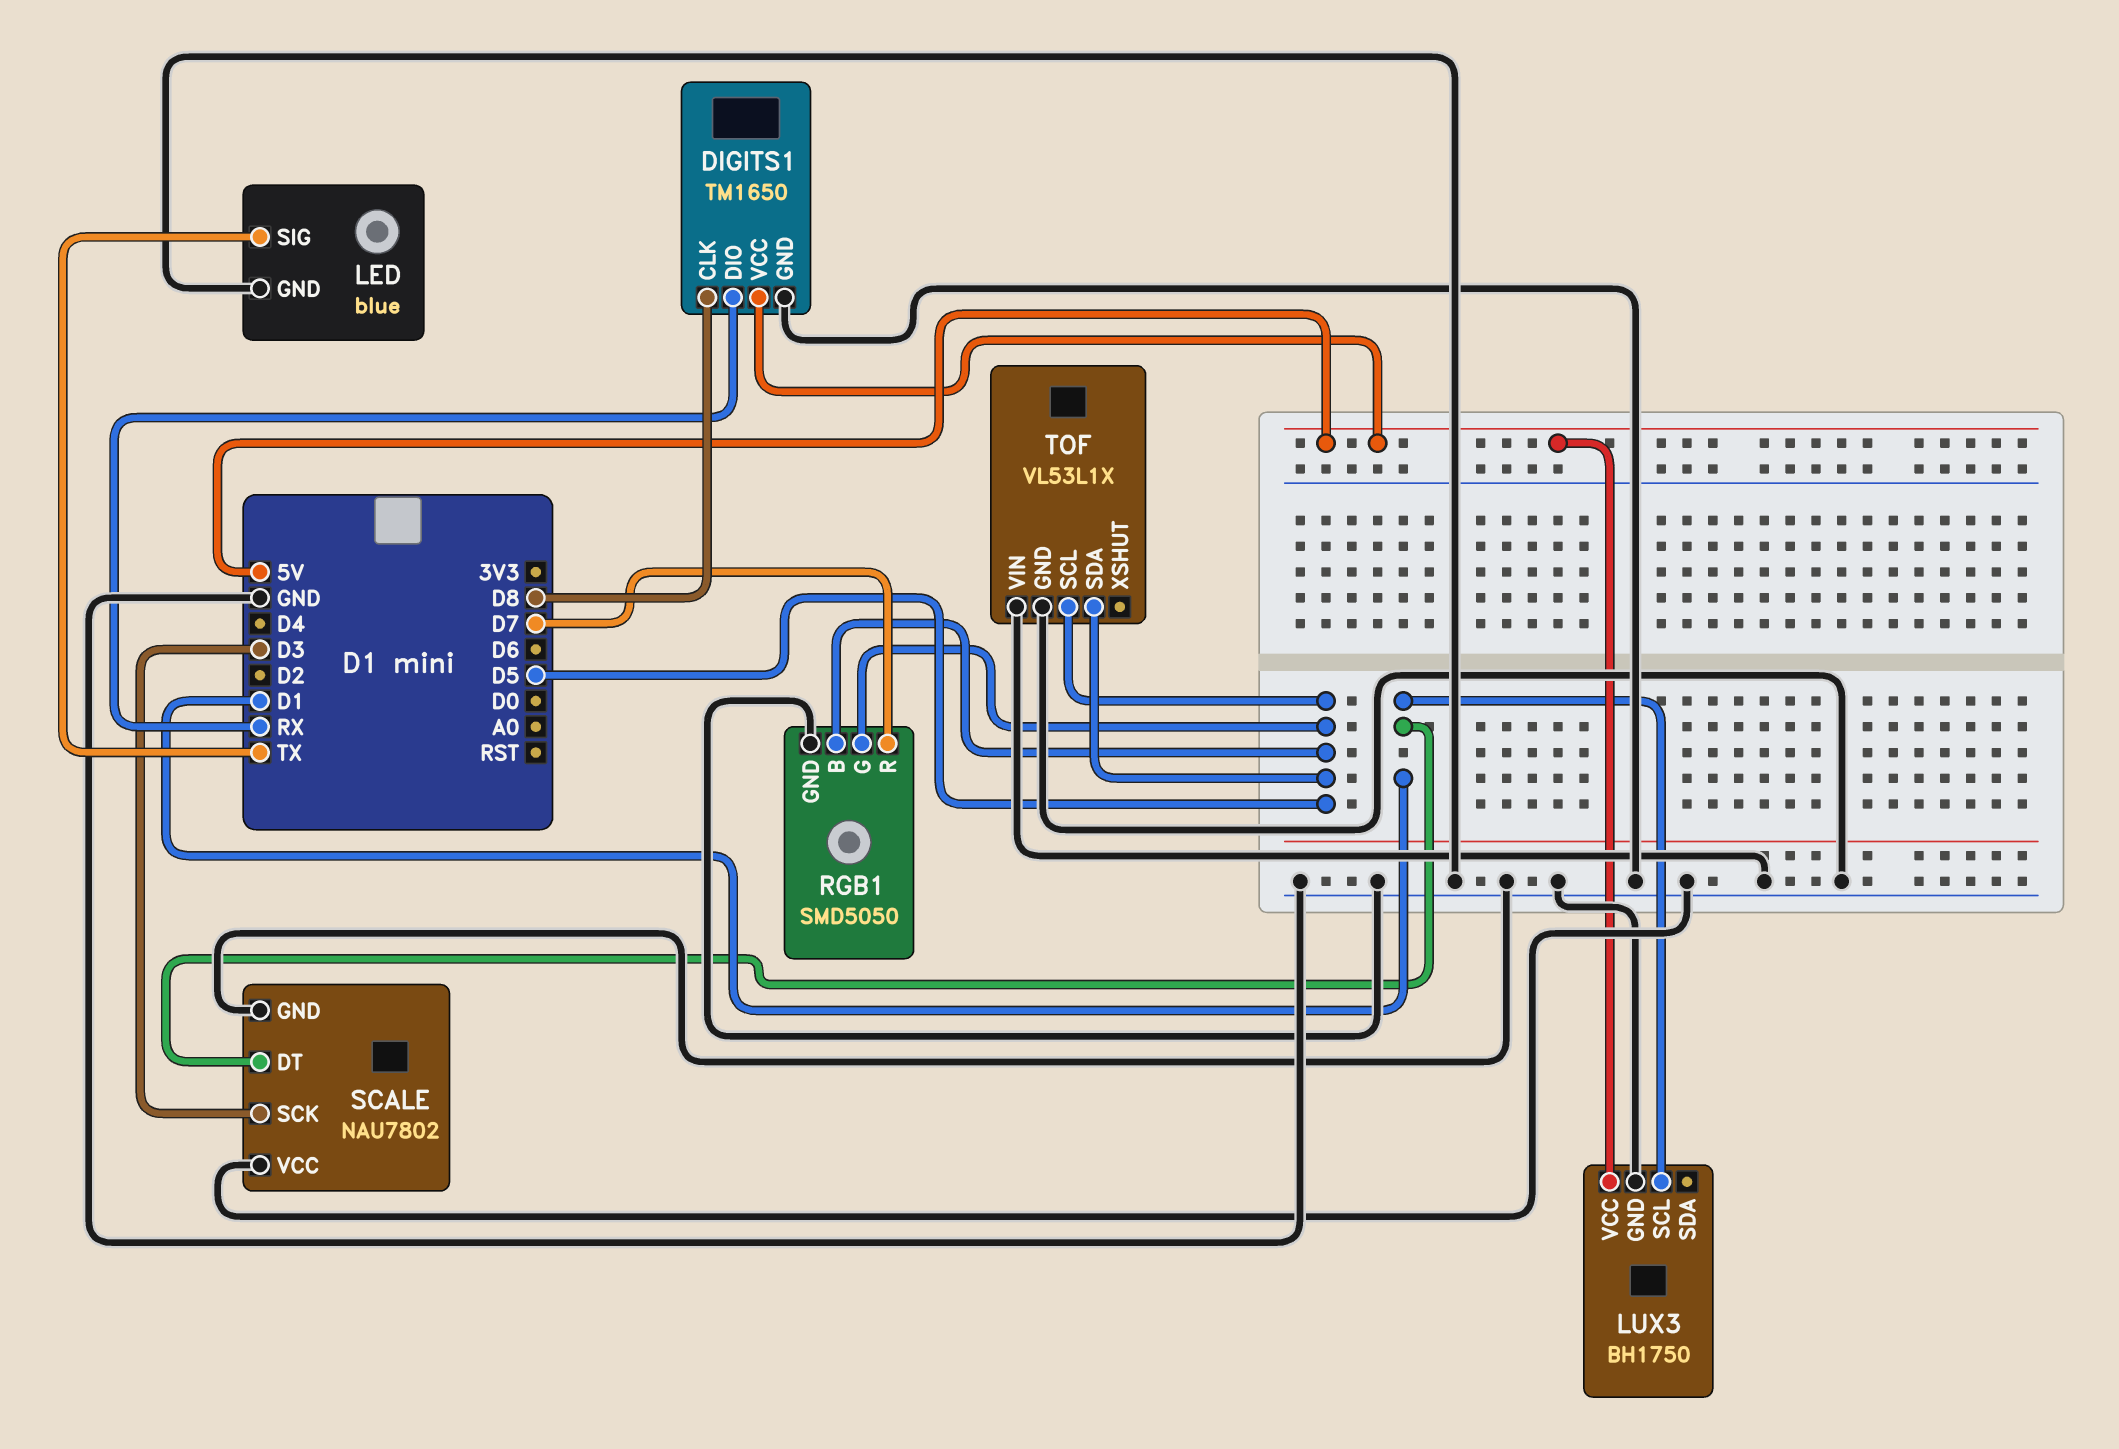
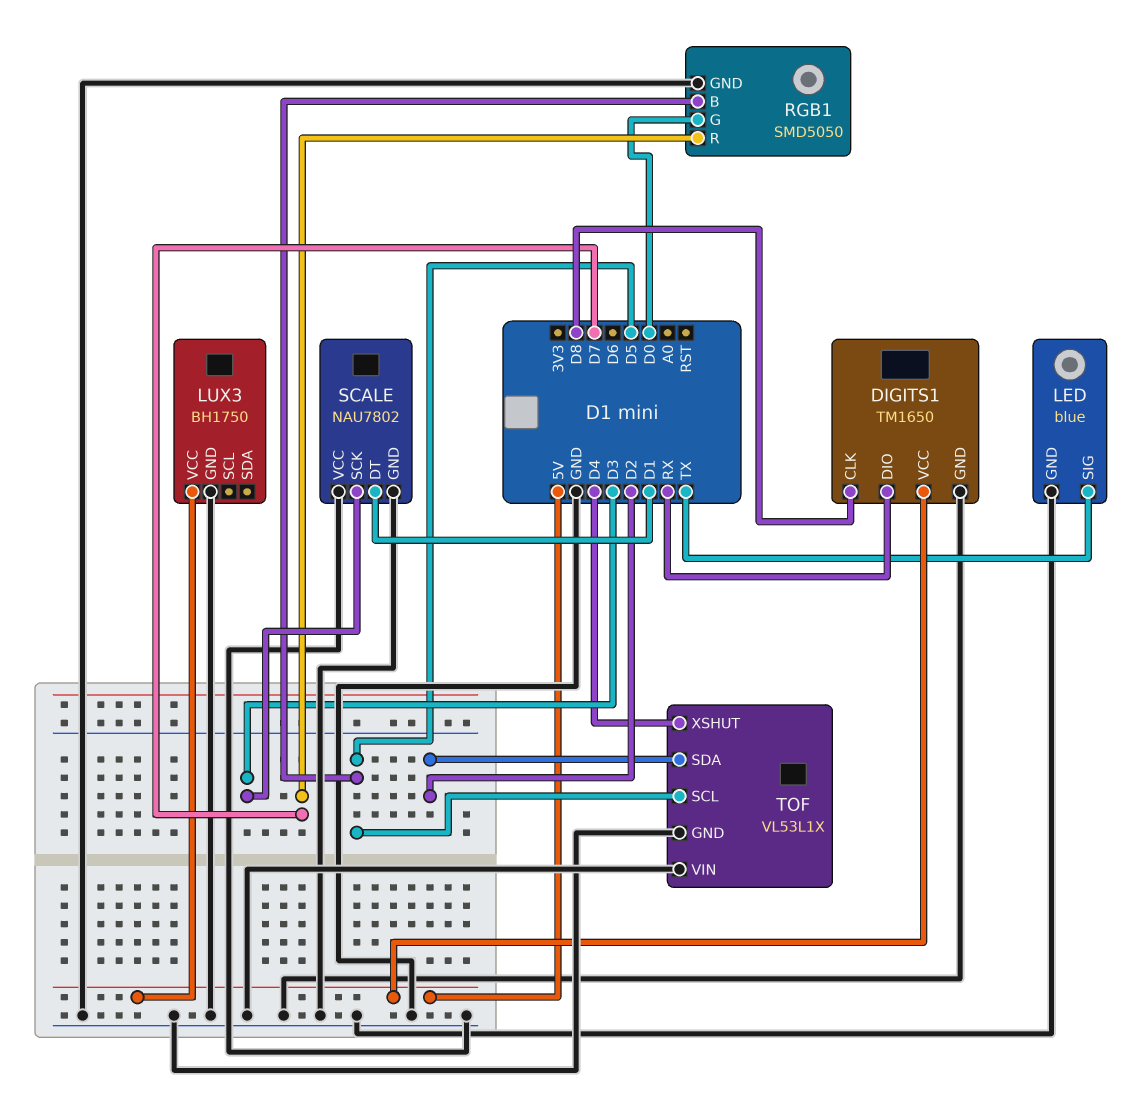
LUX3 pin SCL: D1 -> none
RGB1 pin G: D5 -> D0
TOF pin SDA: D5 -> D2
TOF pin XSHUT: none -> D4

